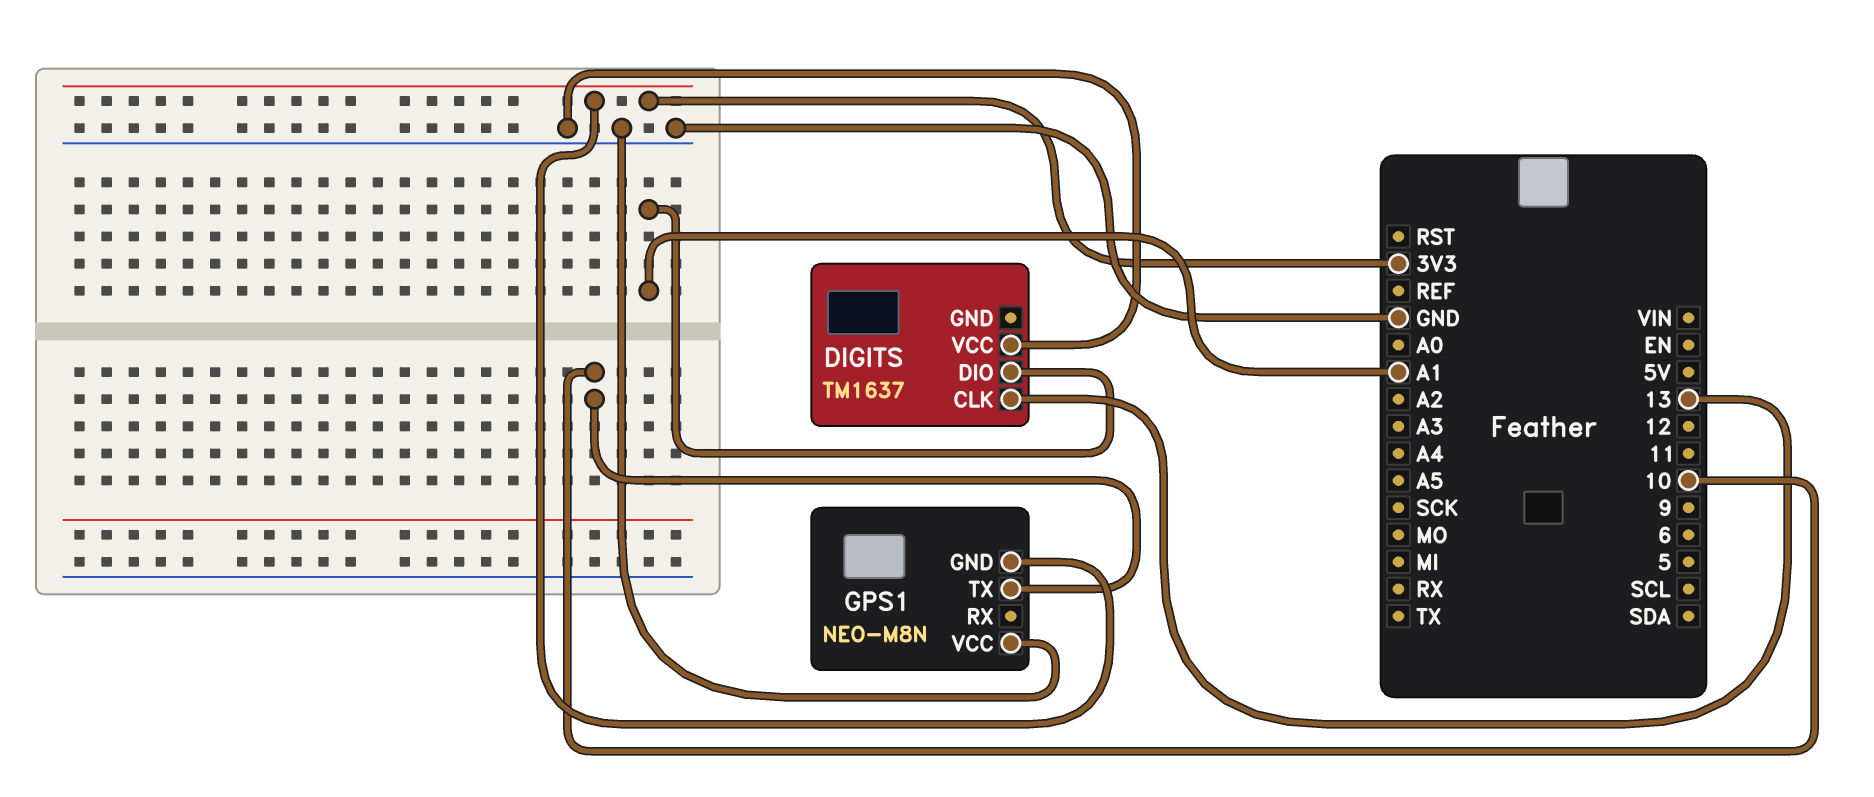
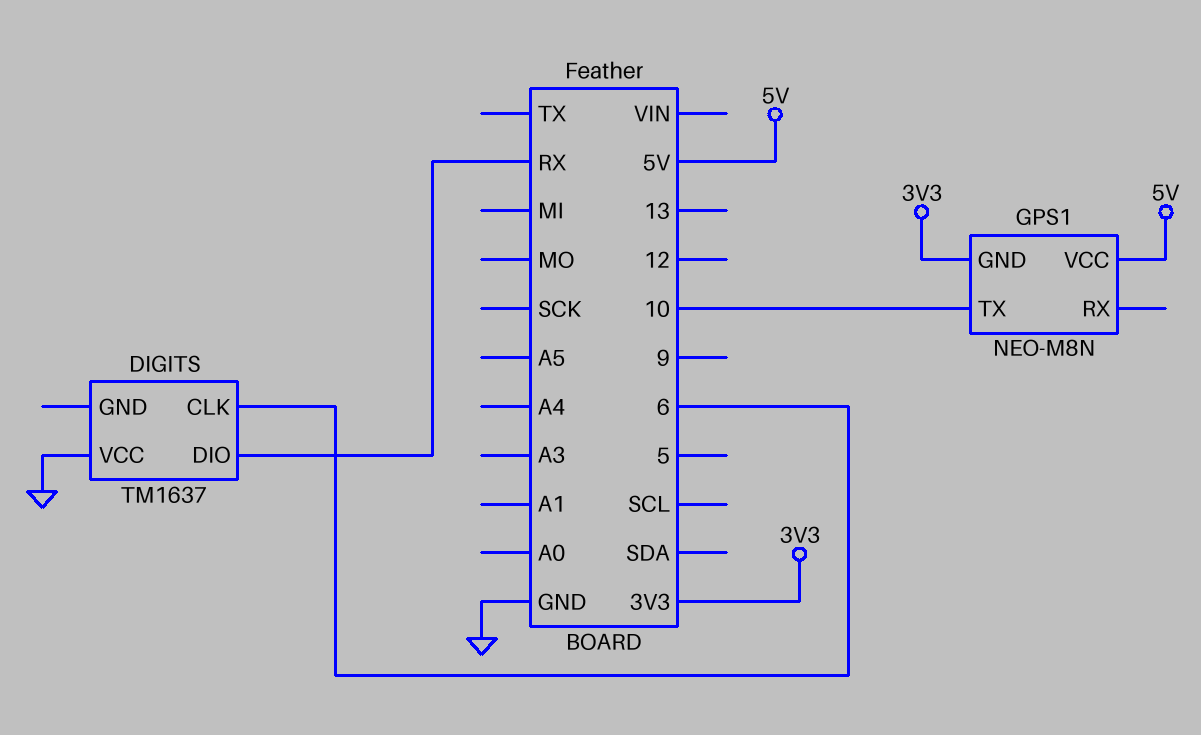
DIGITS pin CLK: 13 -> 6
DIGITS pin DIO: A1 -> RX
GPS1 pin VCC: GND -> 5V

